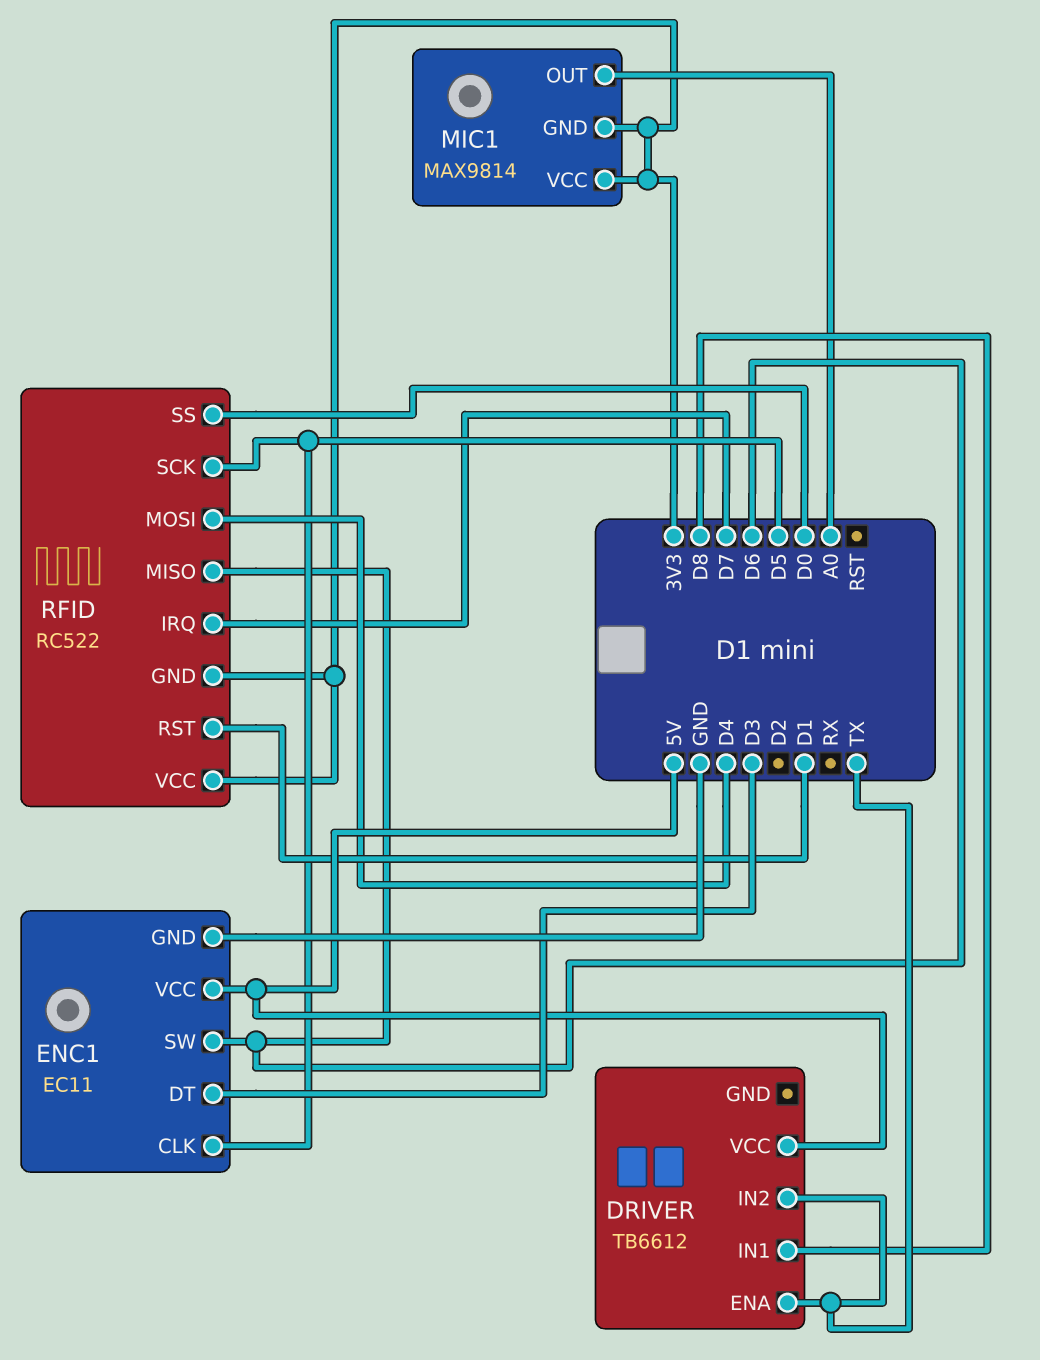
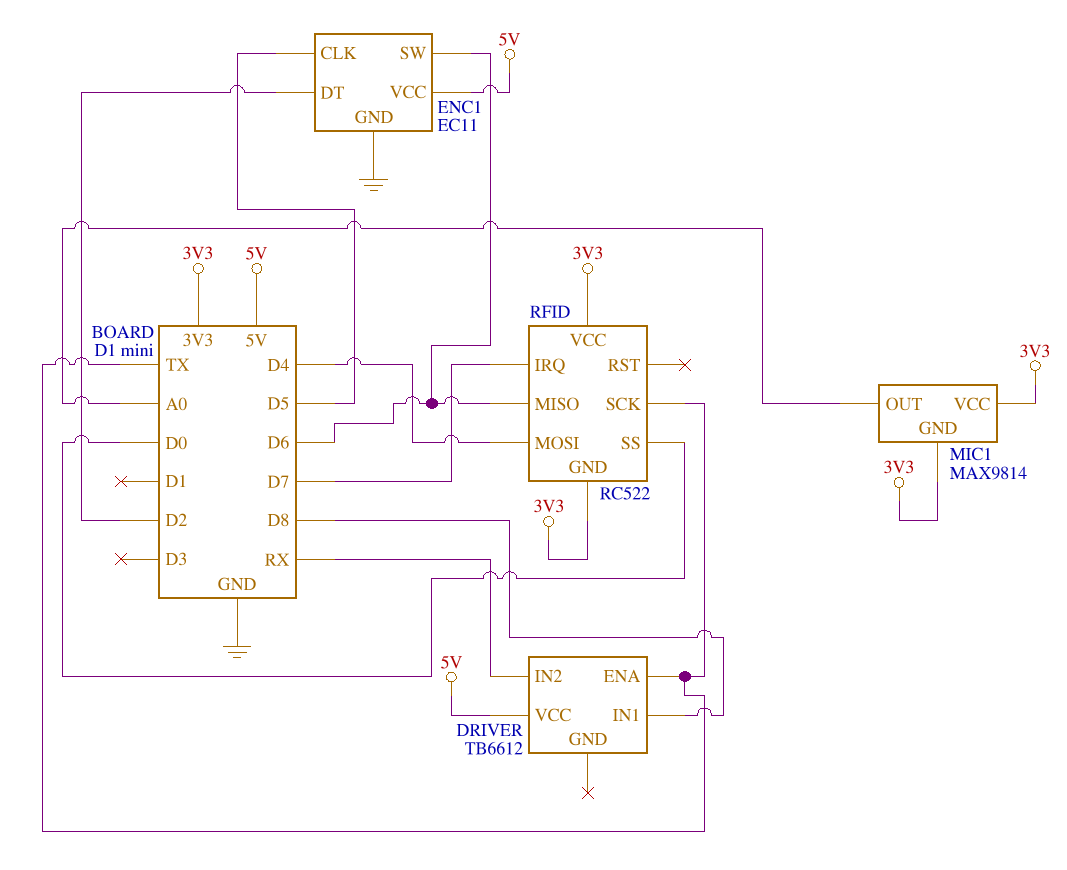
DRIVER pin IN2: TX -> RX
ENC1 pin DT: D3 -> D2
RFID pin RST: D1 -> none
RFID pin SCK: D5 -> TX

